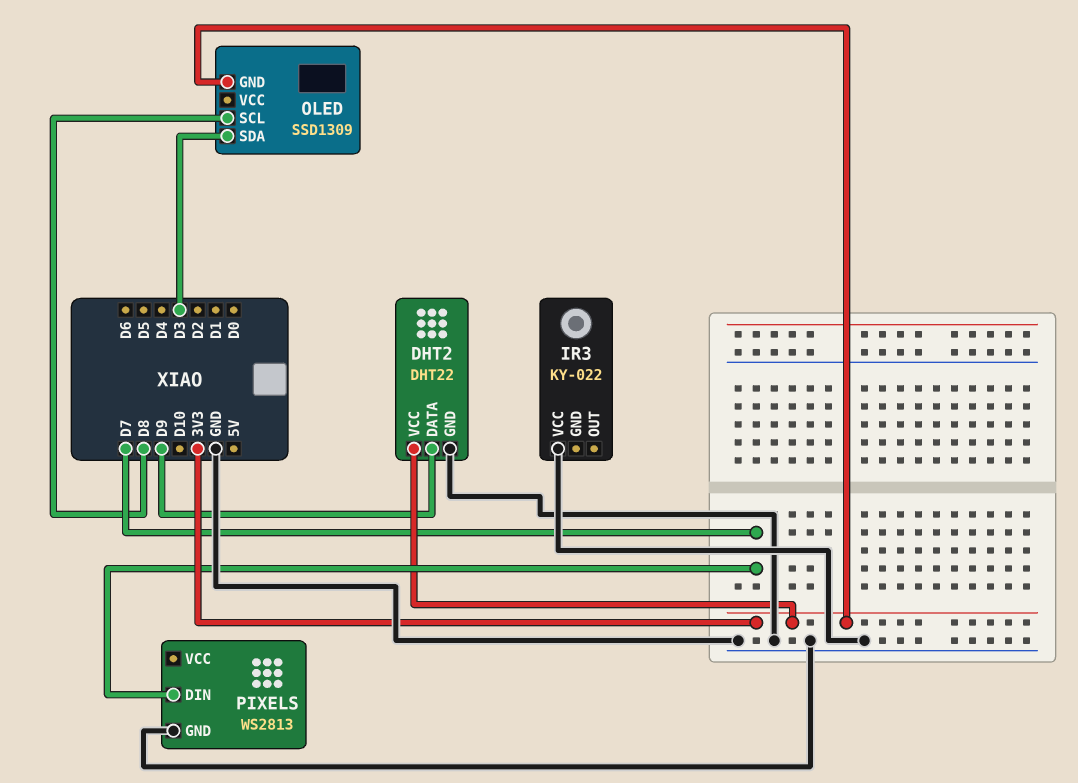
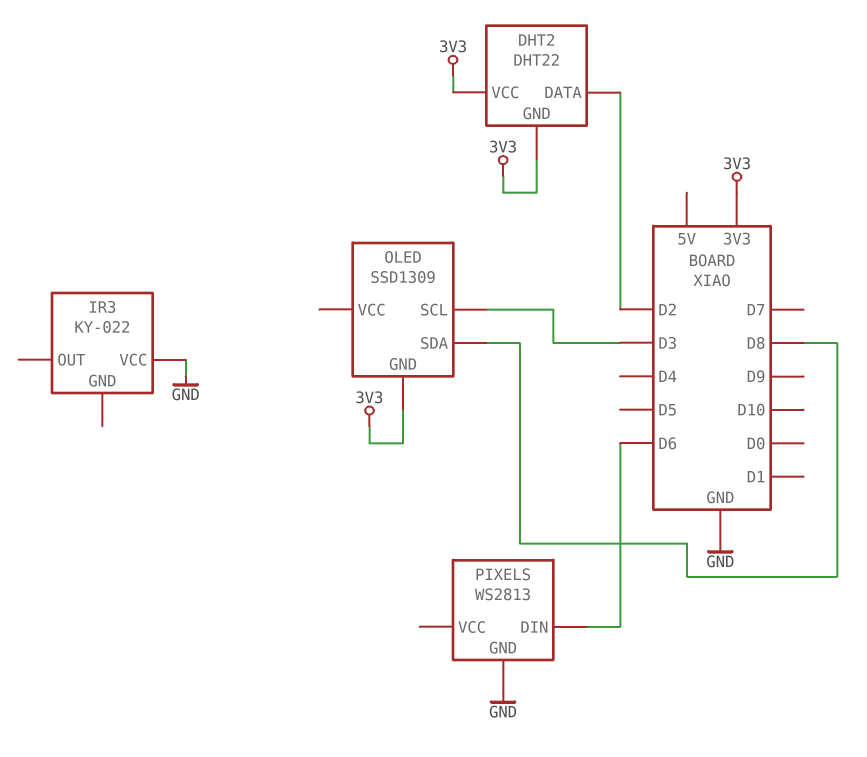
DHT2 pin DATA: D9 -> D2
DHT2 pin GND: GND -> 3V3
OLED pin SCL: D8 -> D3
OLED pin SDA: D3 -> D8
PIXELS pin DIN: D7 -> D6

